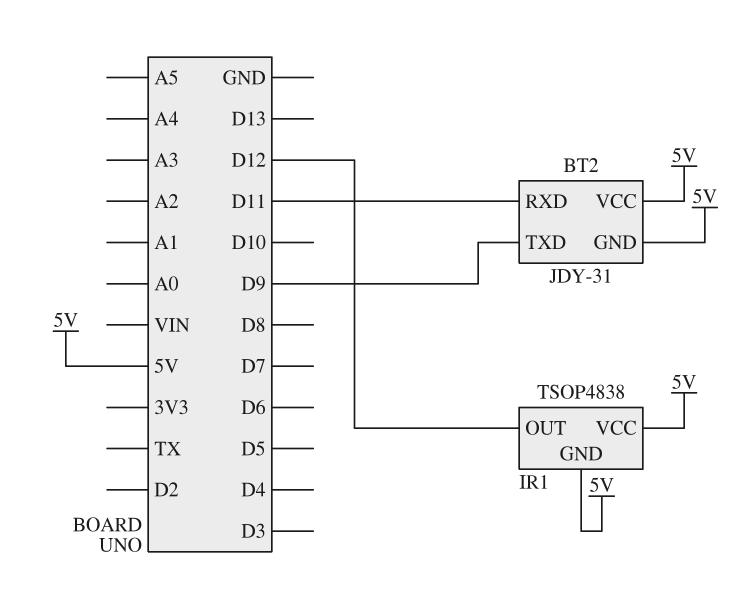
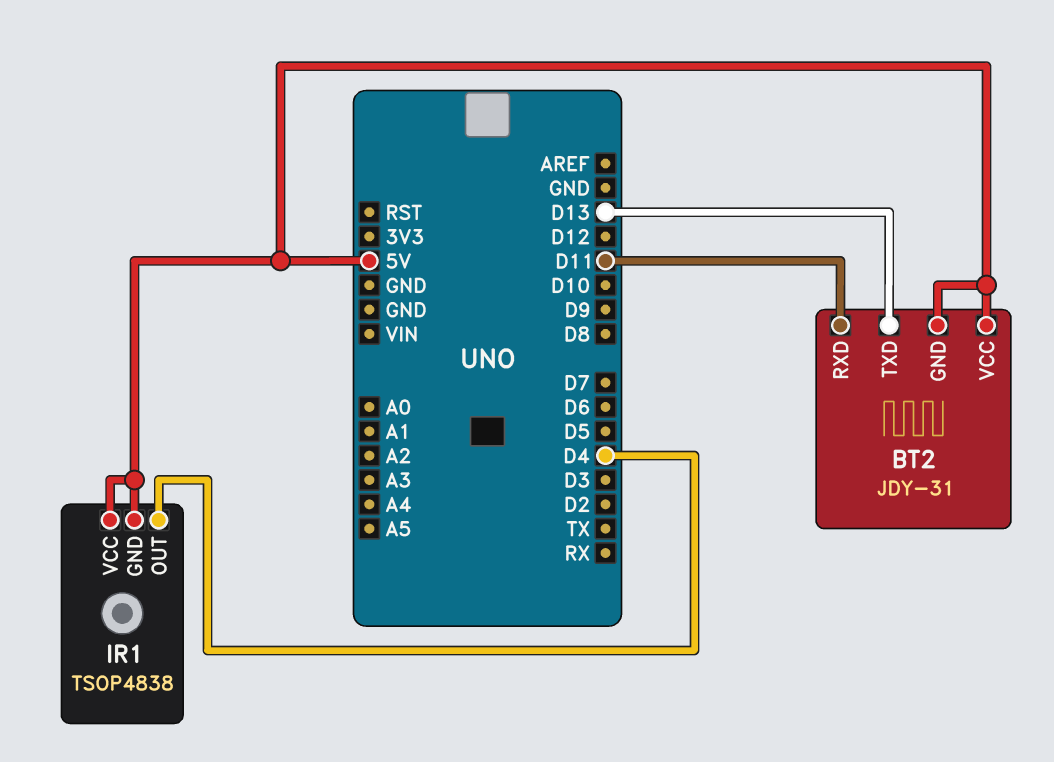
BT2 pin TXD: D9 -> D13
IR1 pin OUT: D12 -> D4

